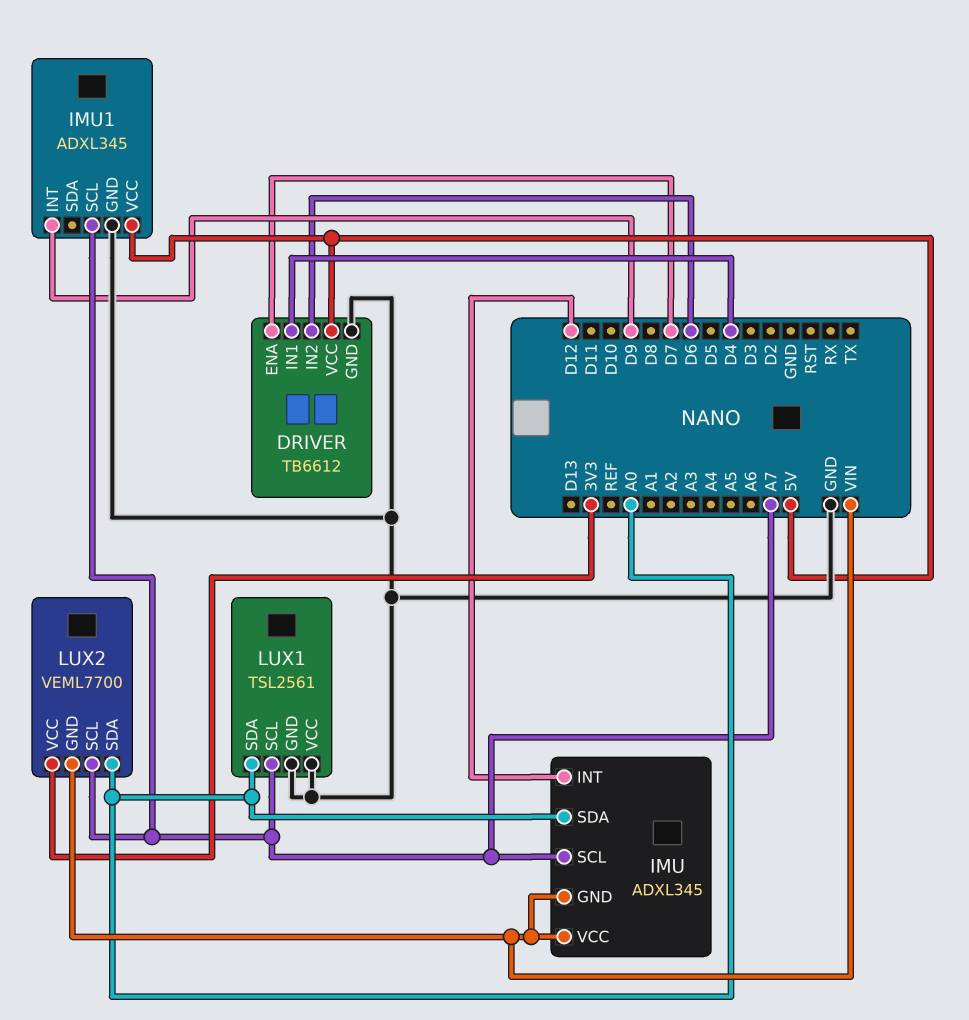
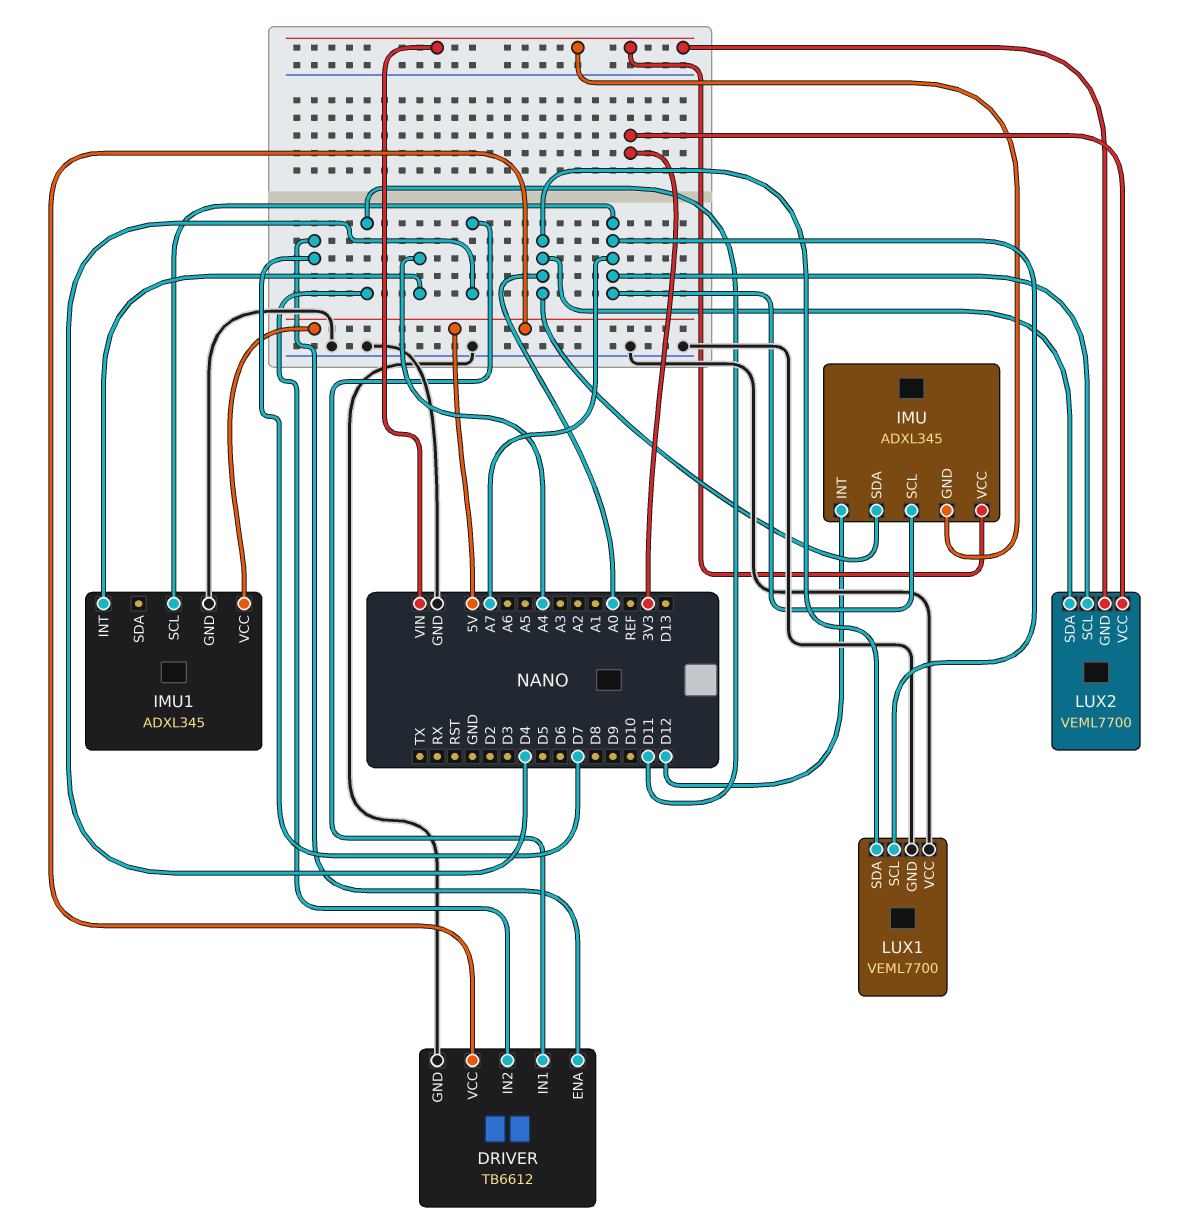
DRIVER pin IN2: D6 -> D11
IMU1 pin INT: D9 -> A4
LUX1: TSL2561 -> VEML7700

